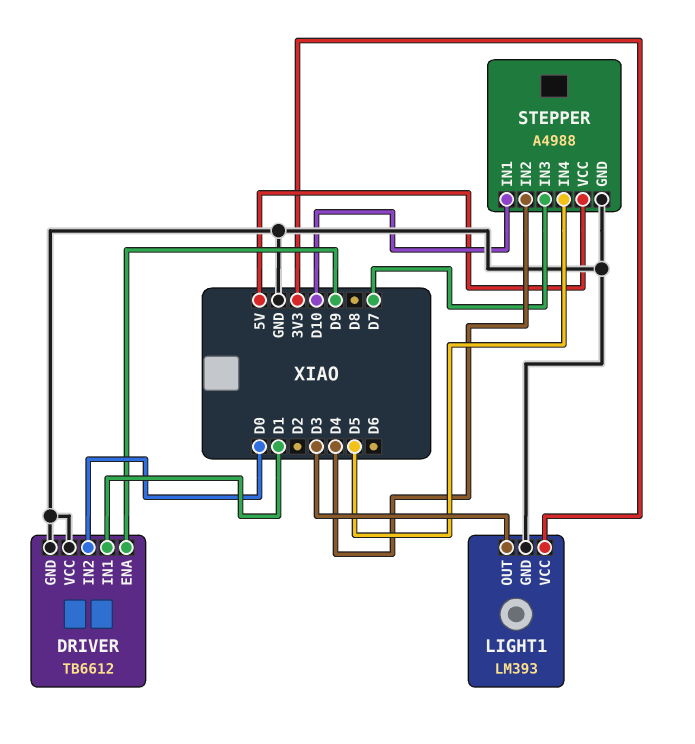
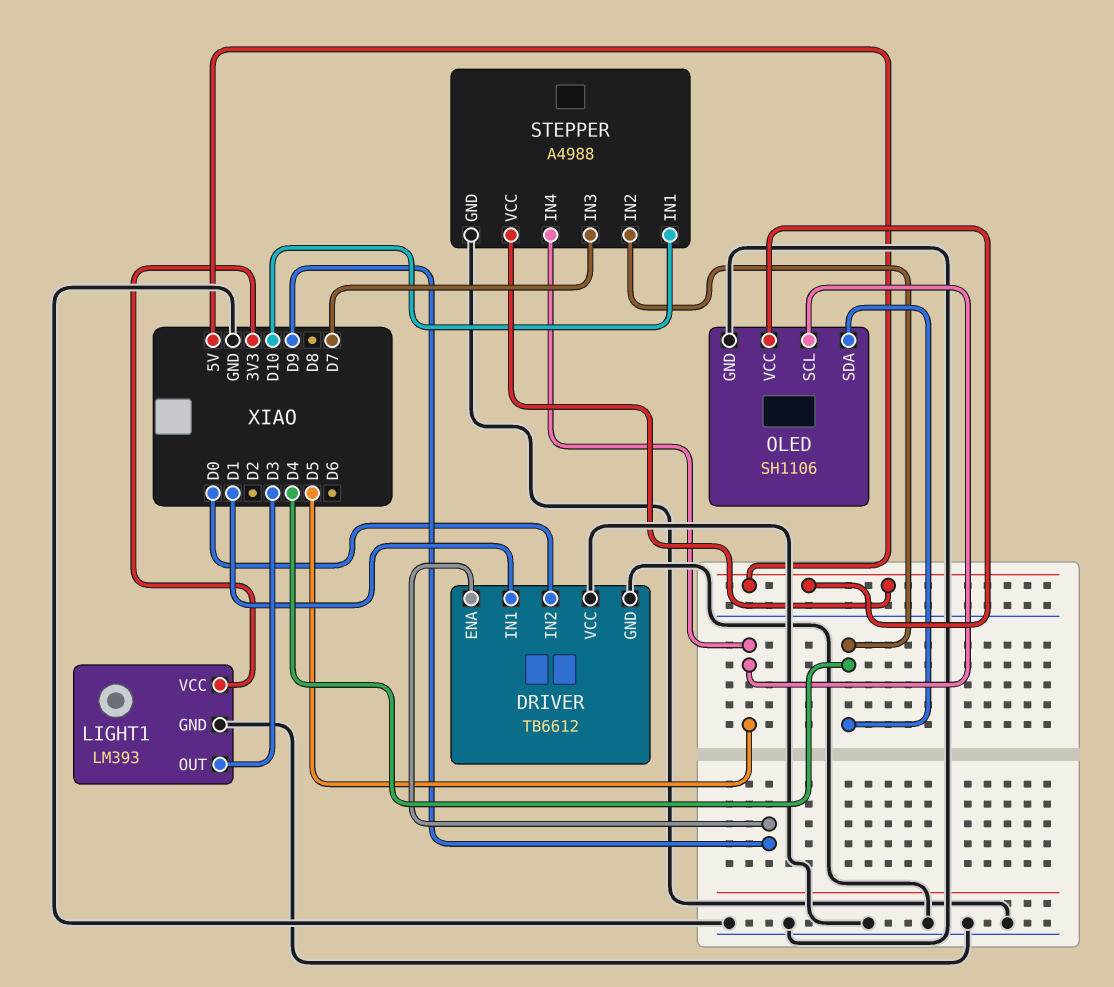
OLED: none -> SH1106
OLED pin GND: none -> GND
OLED pin SCL: none -> D5
OLED pin SDA: none -> D4
OLED pin VCC: none -> 5V

